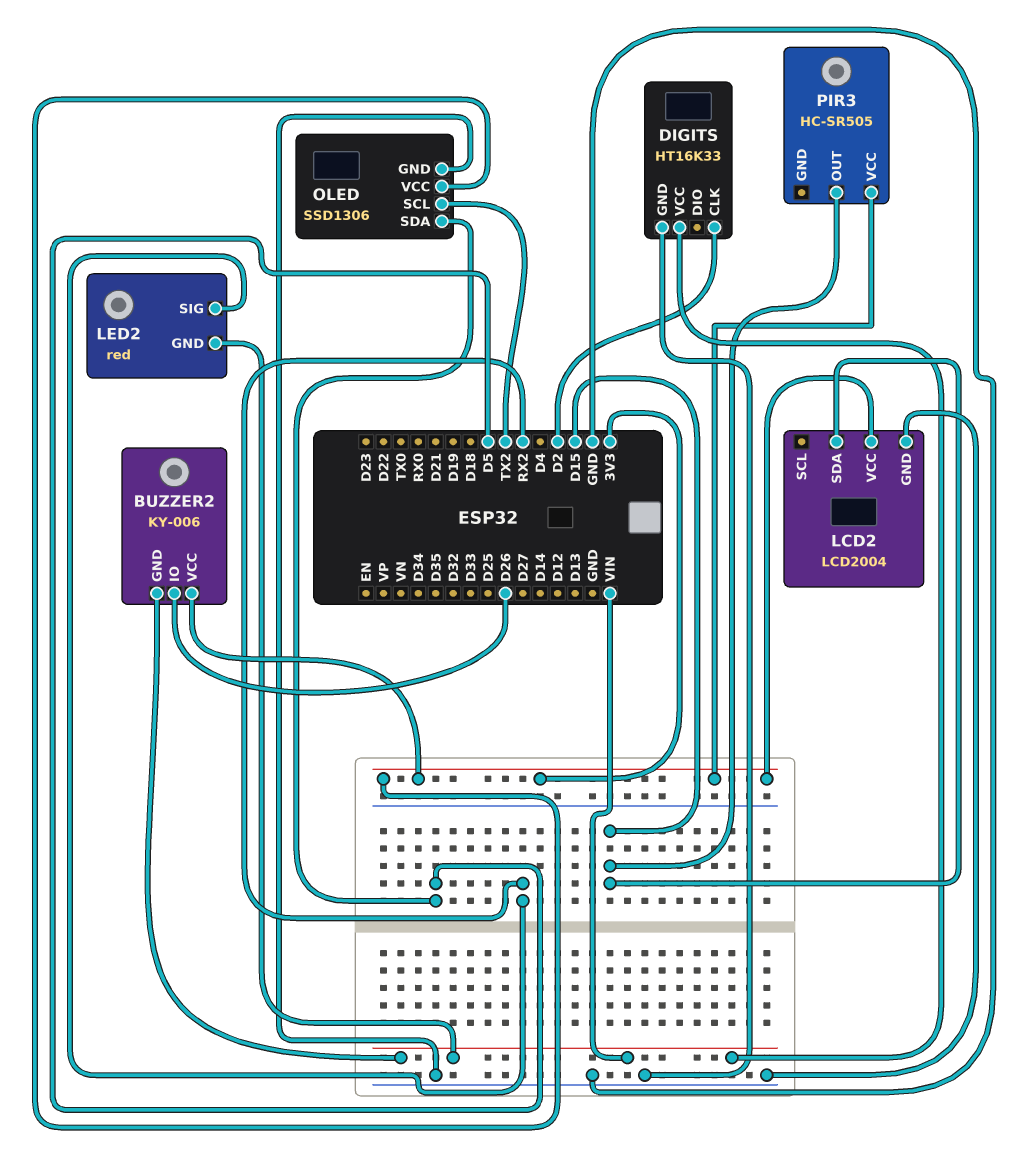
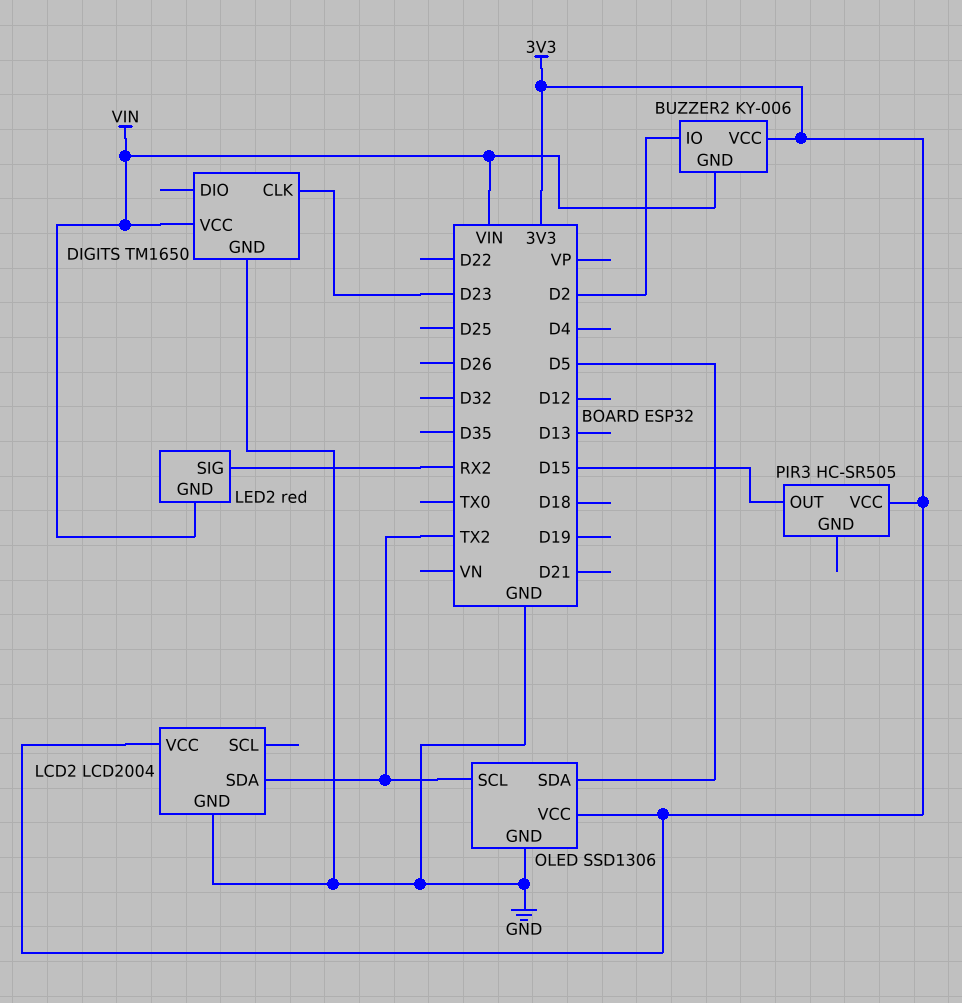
BUZZER2 pin IO: D26 -> D2
DIGITS: HT16K33 -> TM1650
DIGITS pin CLK: D2 -> D23
LCD2 pin SDA: D15 -> TX2

